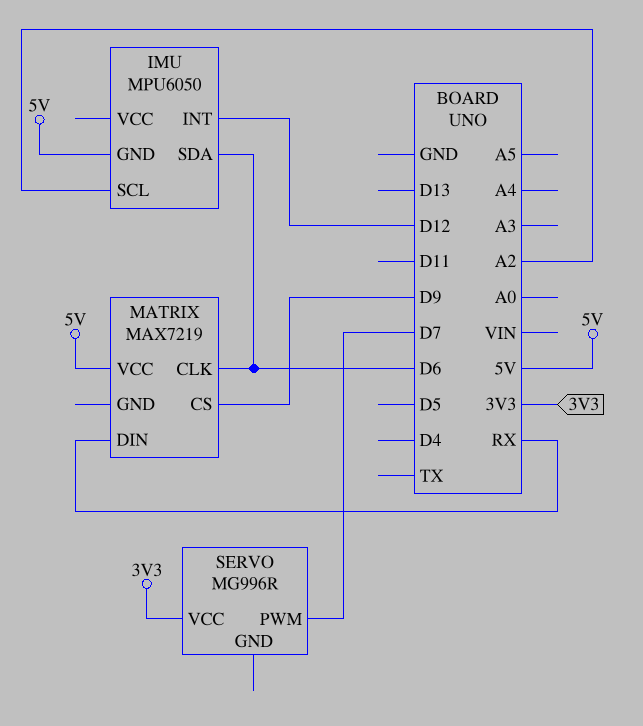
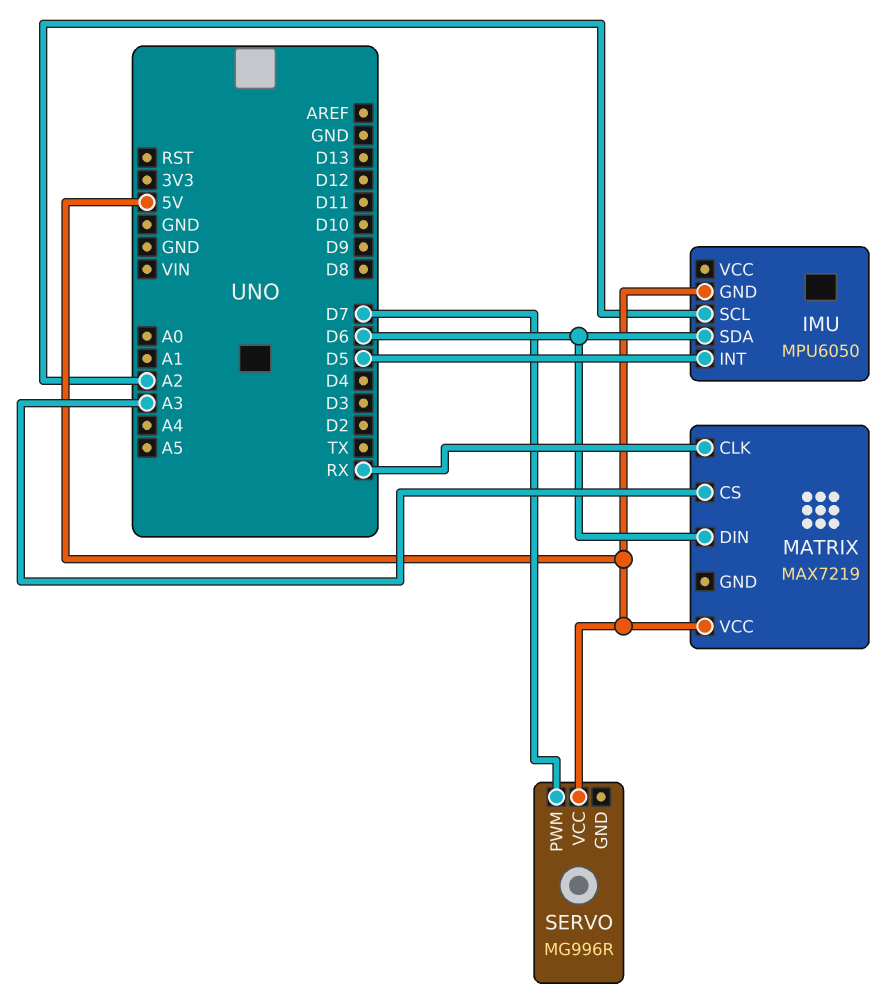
IMU pin INT: D12 -> D5
MATRIX pin CLK: D6 -> RX
MATRIX pin CS: D9 -> A3
MATRIX pin DIN: RX -> D6
SERVO pin VCC: 3V3 -> 5V

